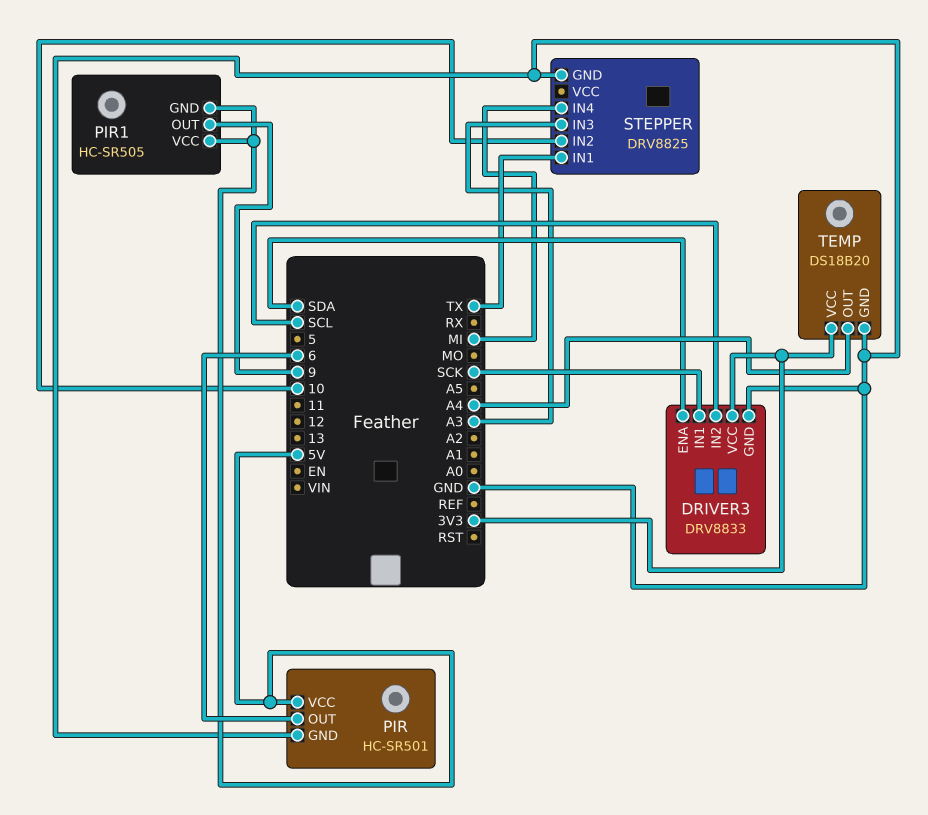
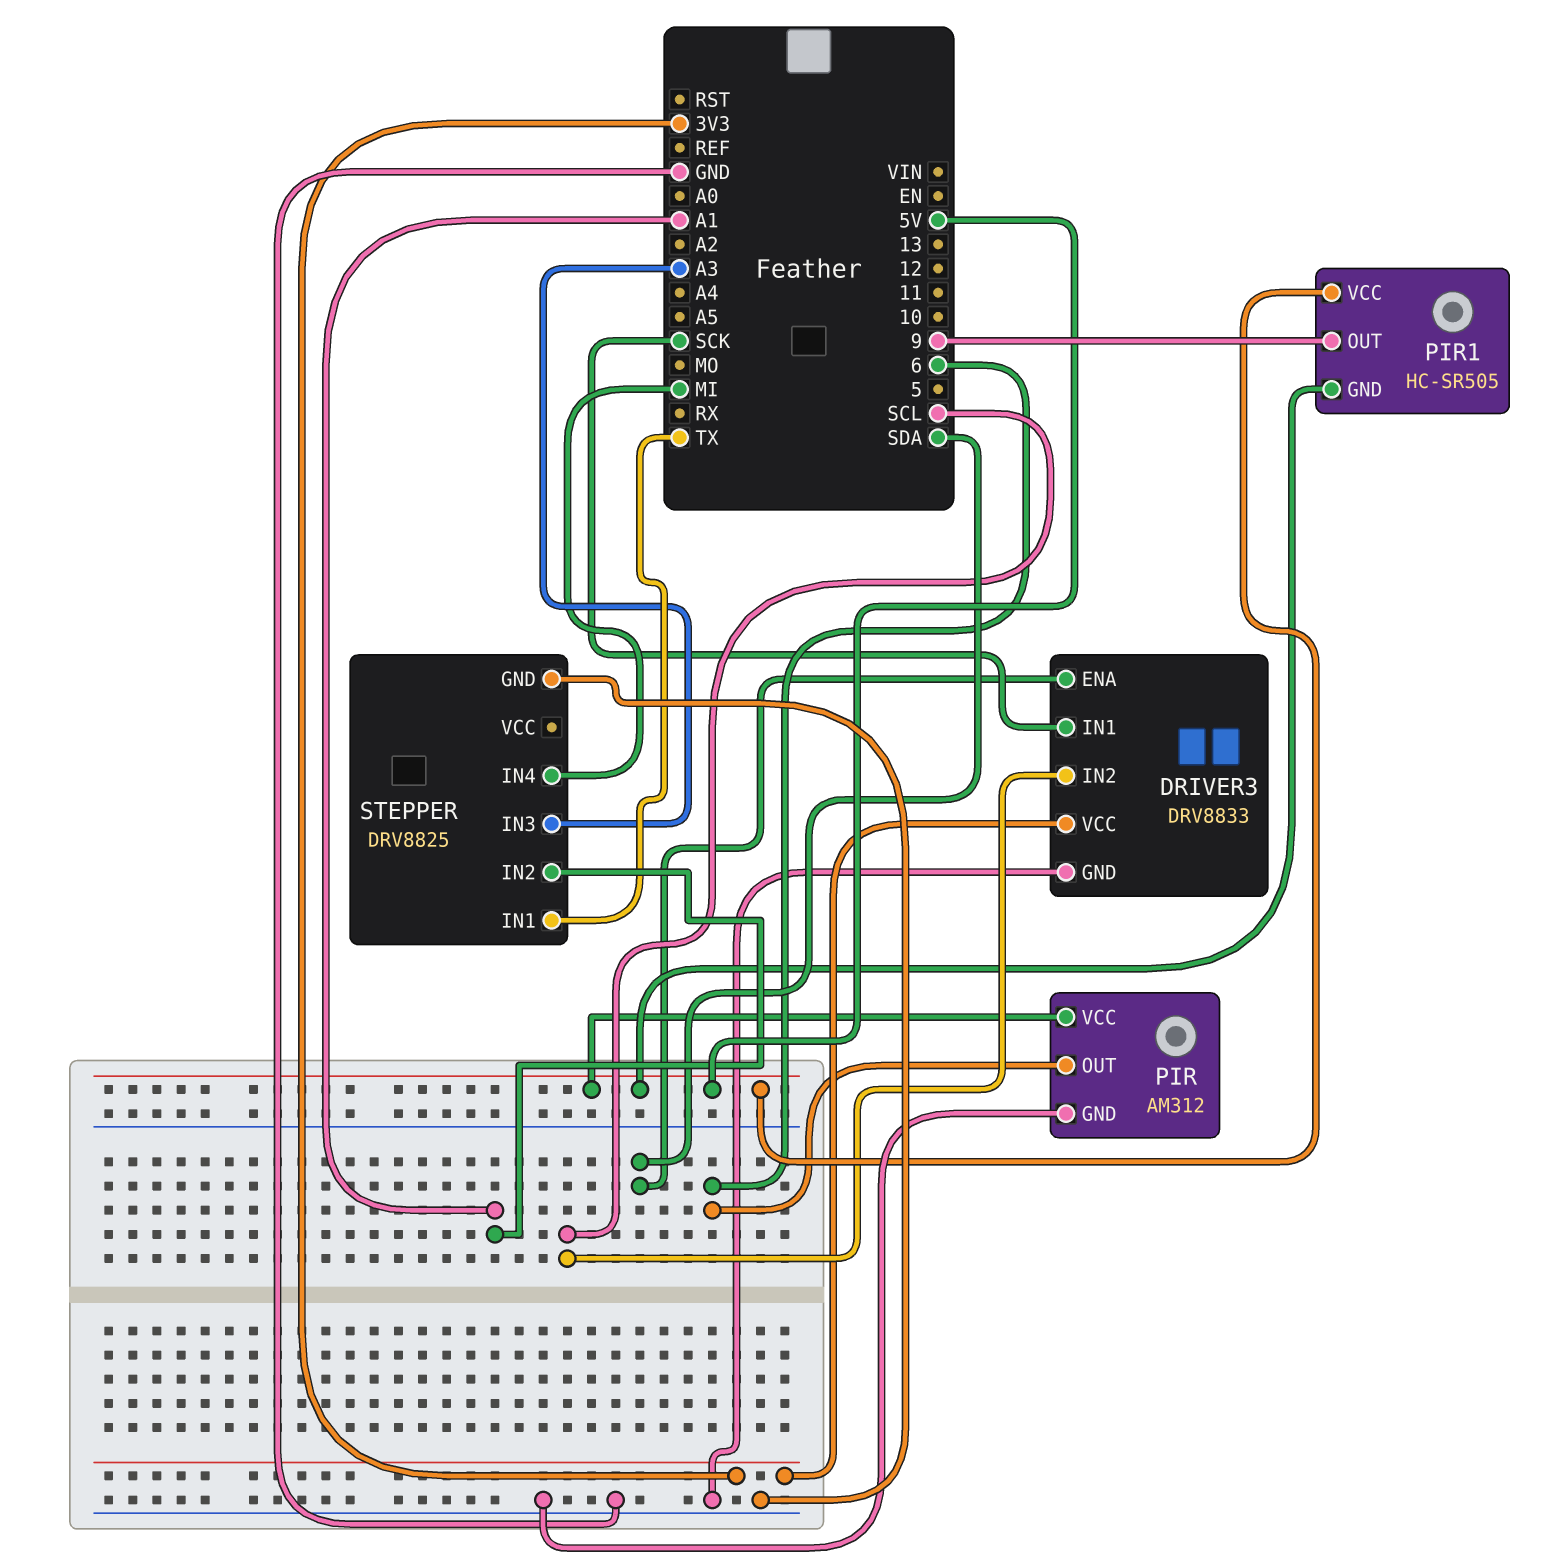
PIR: HC-SR501 -> AM312
STEPPER pin IN2: 10 -> A1
TEMP: DS18B20 -> none
TEMP pin GND: GND -> none
TEMP pin OUT: A4 -> none
TEMP pin VCC: 3V3 -> none

